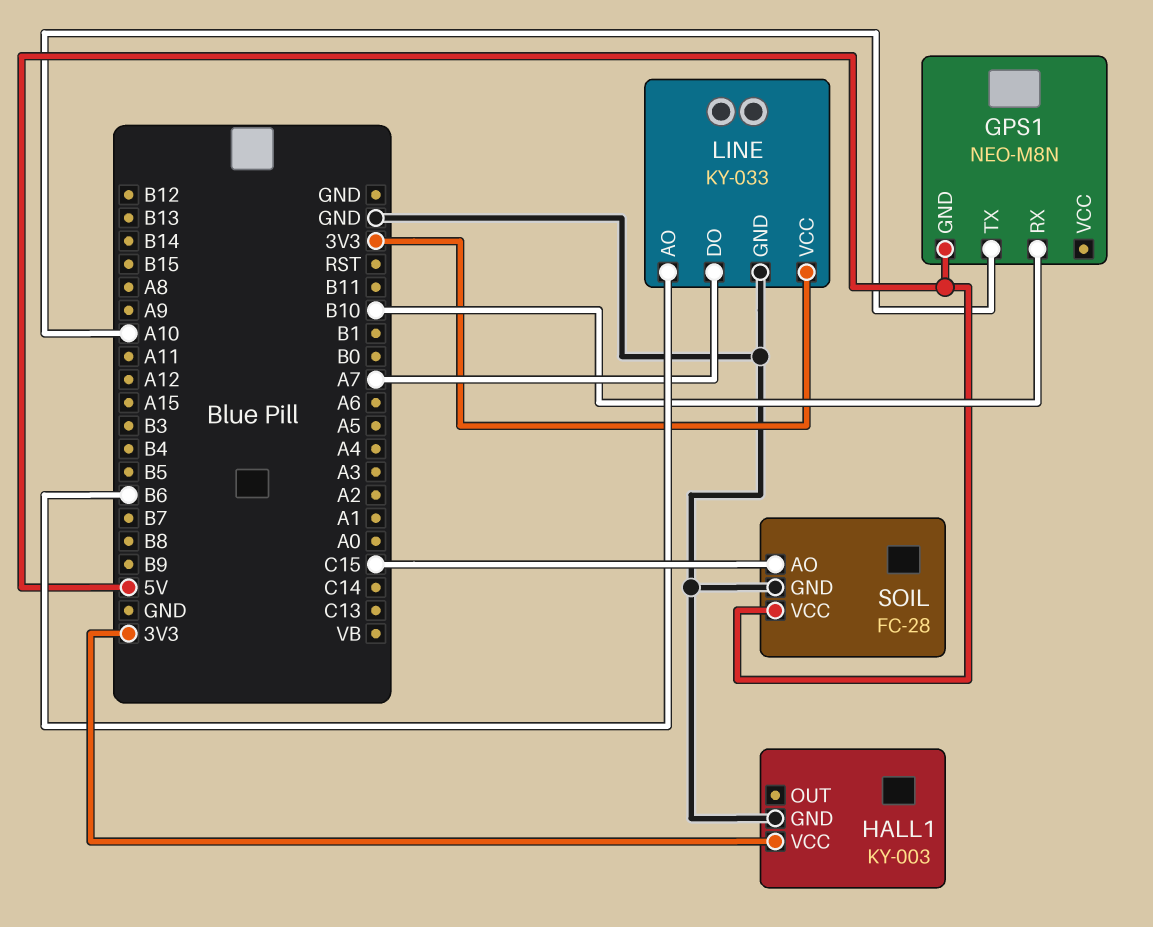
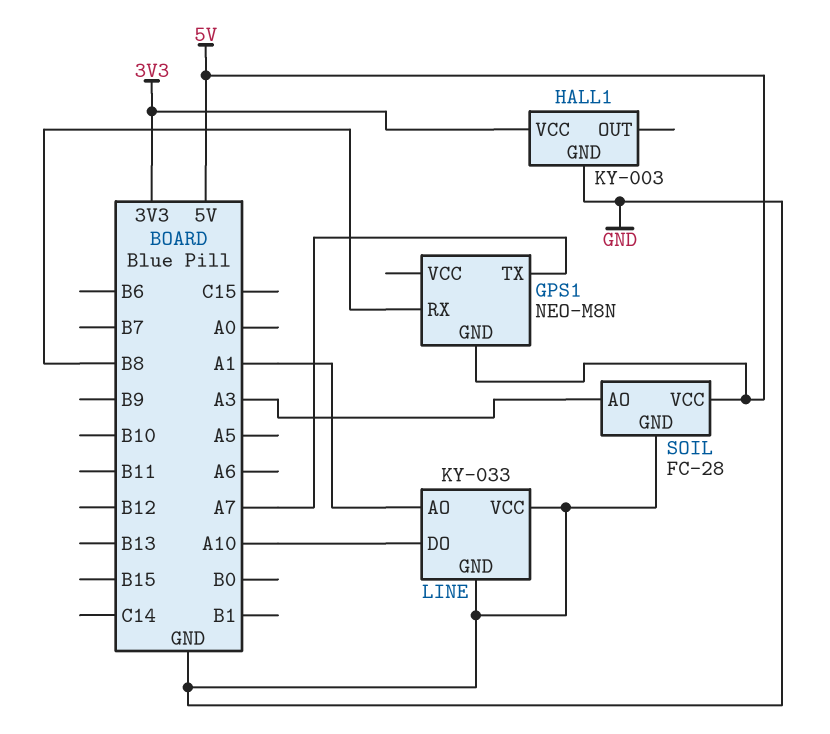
GPS1 pin RX: B10 -> B8
GPS1 pin TX: A10 -> A7
LINE pin AO: B6 -> A1
LINE pin DO: A7 -> A10
LINE pin VCC: 3V3 -> GND
SOIL pin AO: C15 -> A3

